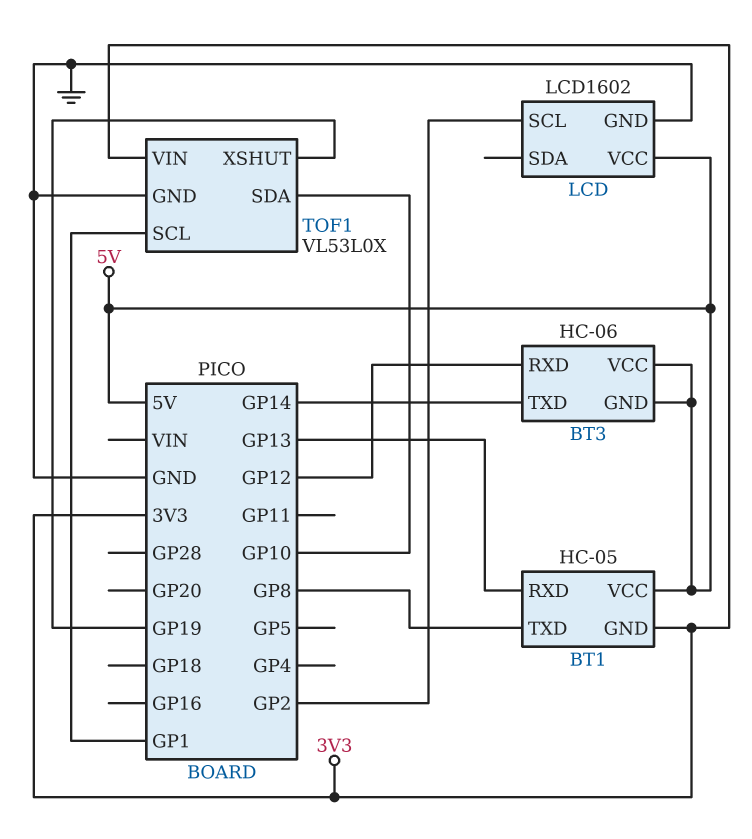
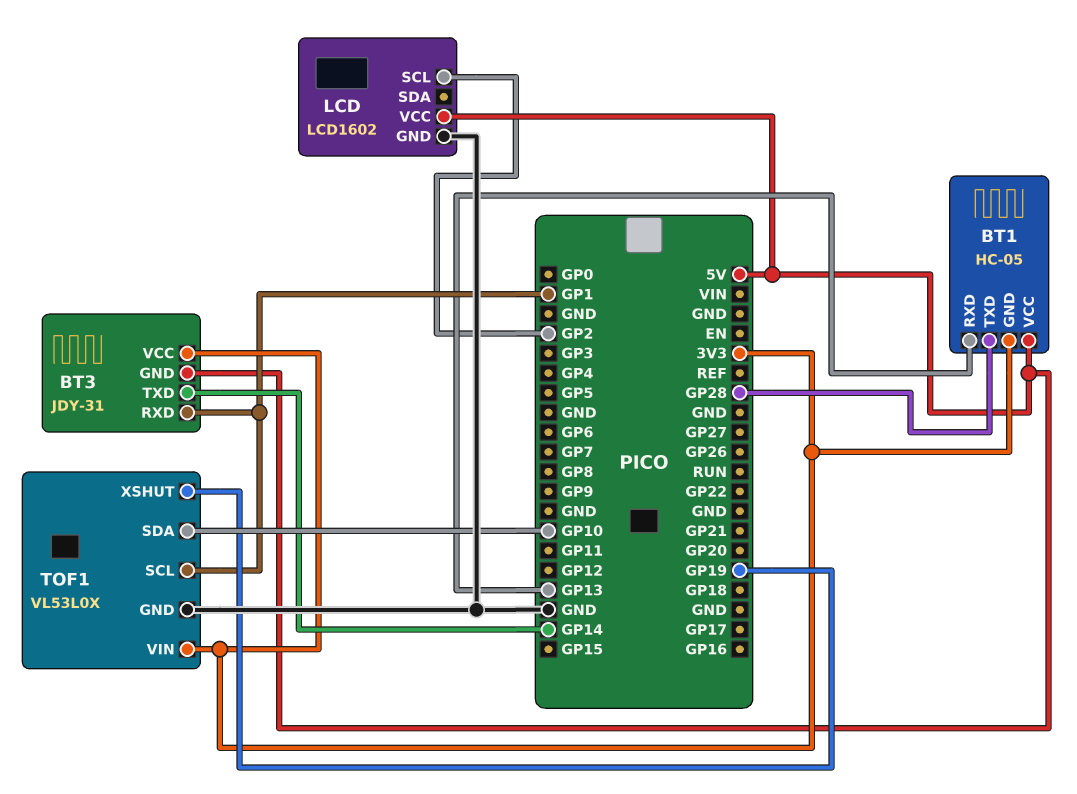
BT1 pin TXD: GP8 -> GP28
BT3: HC-06 -> JDY-31
BT3 pin RXD: GP12 -> GP1
BT3 pin VCC: 5V -> 3V3

